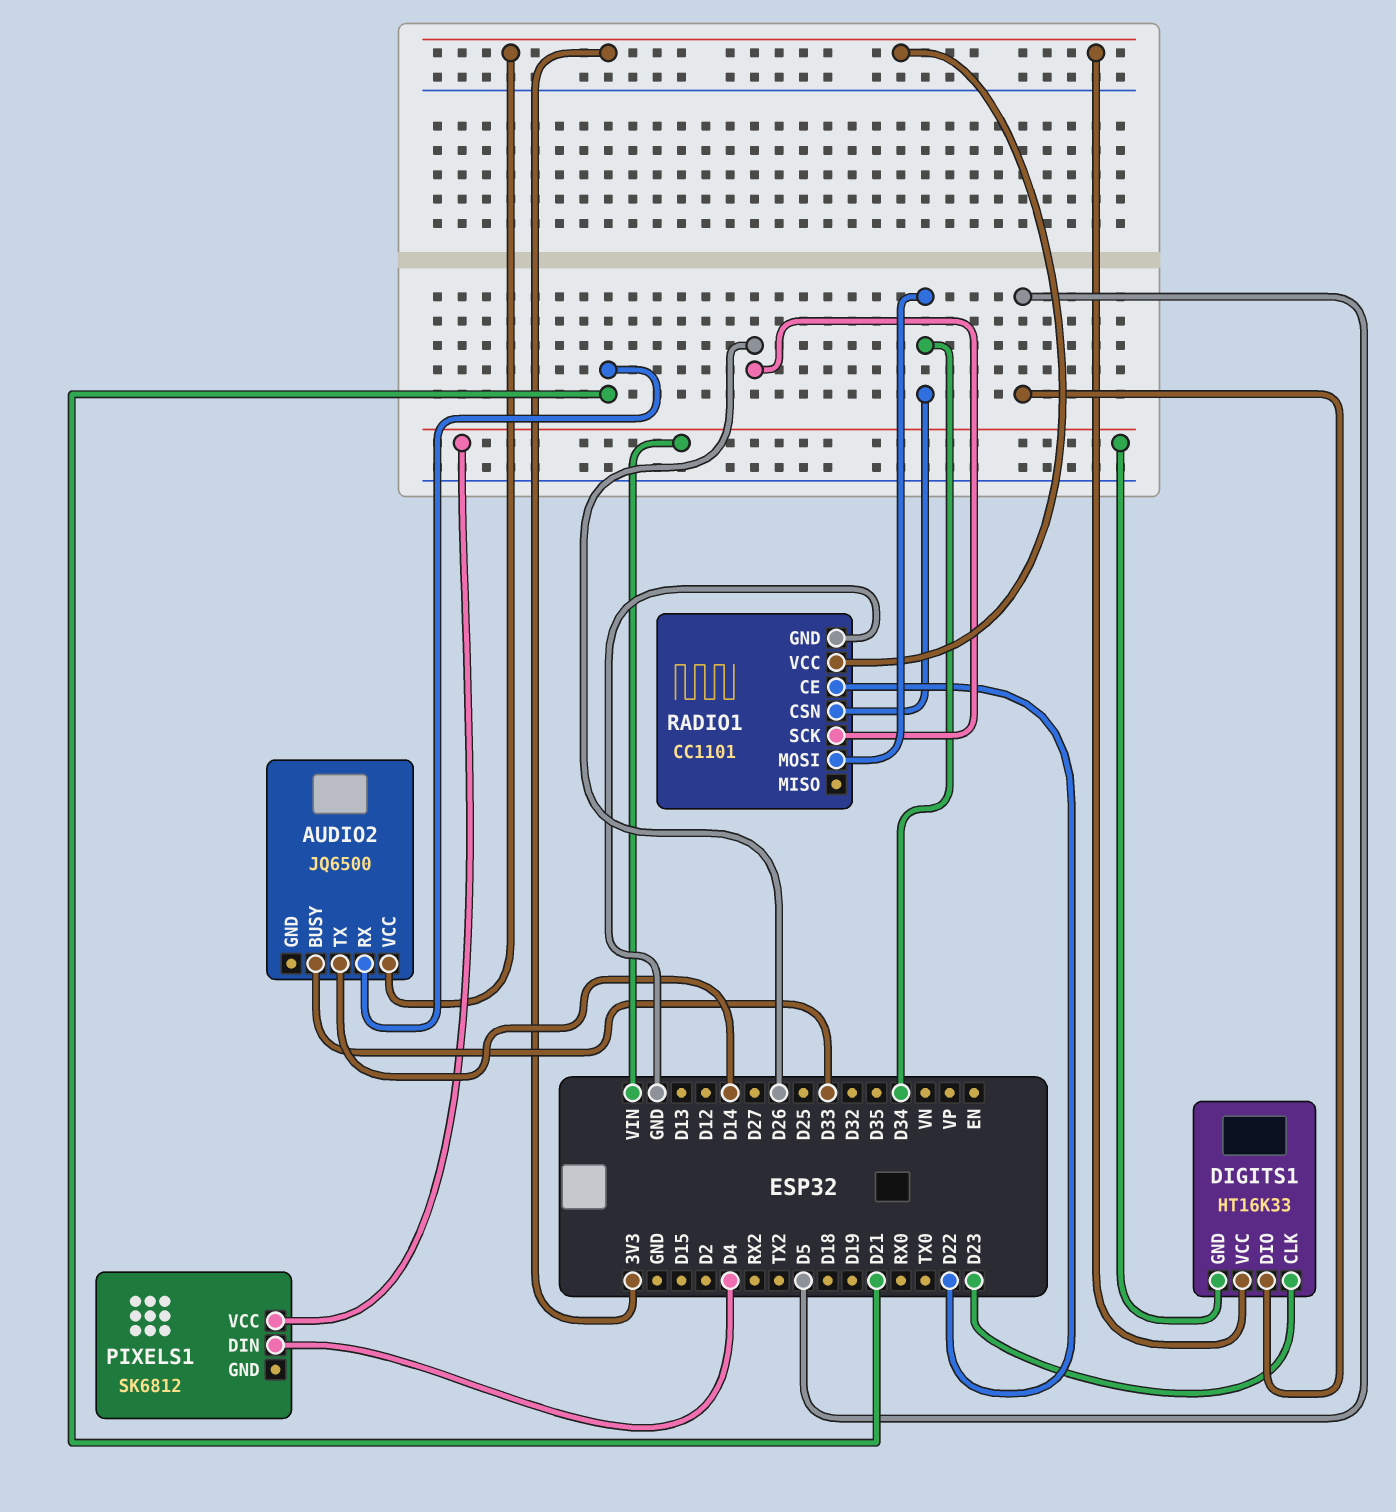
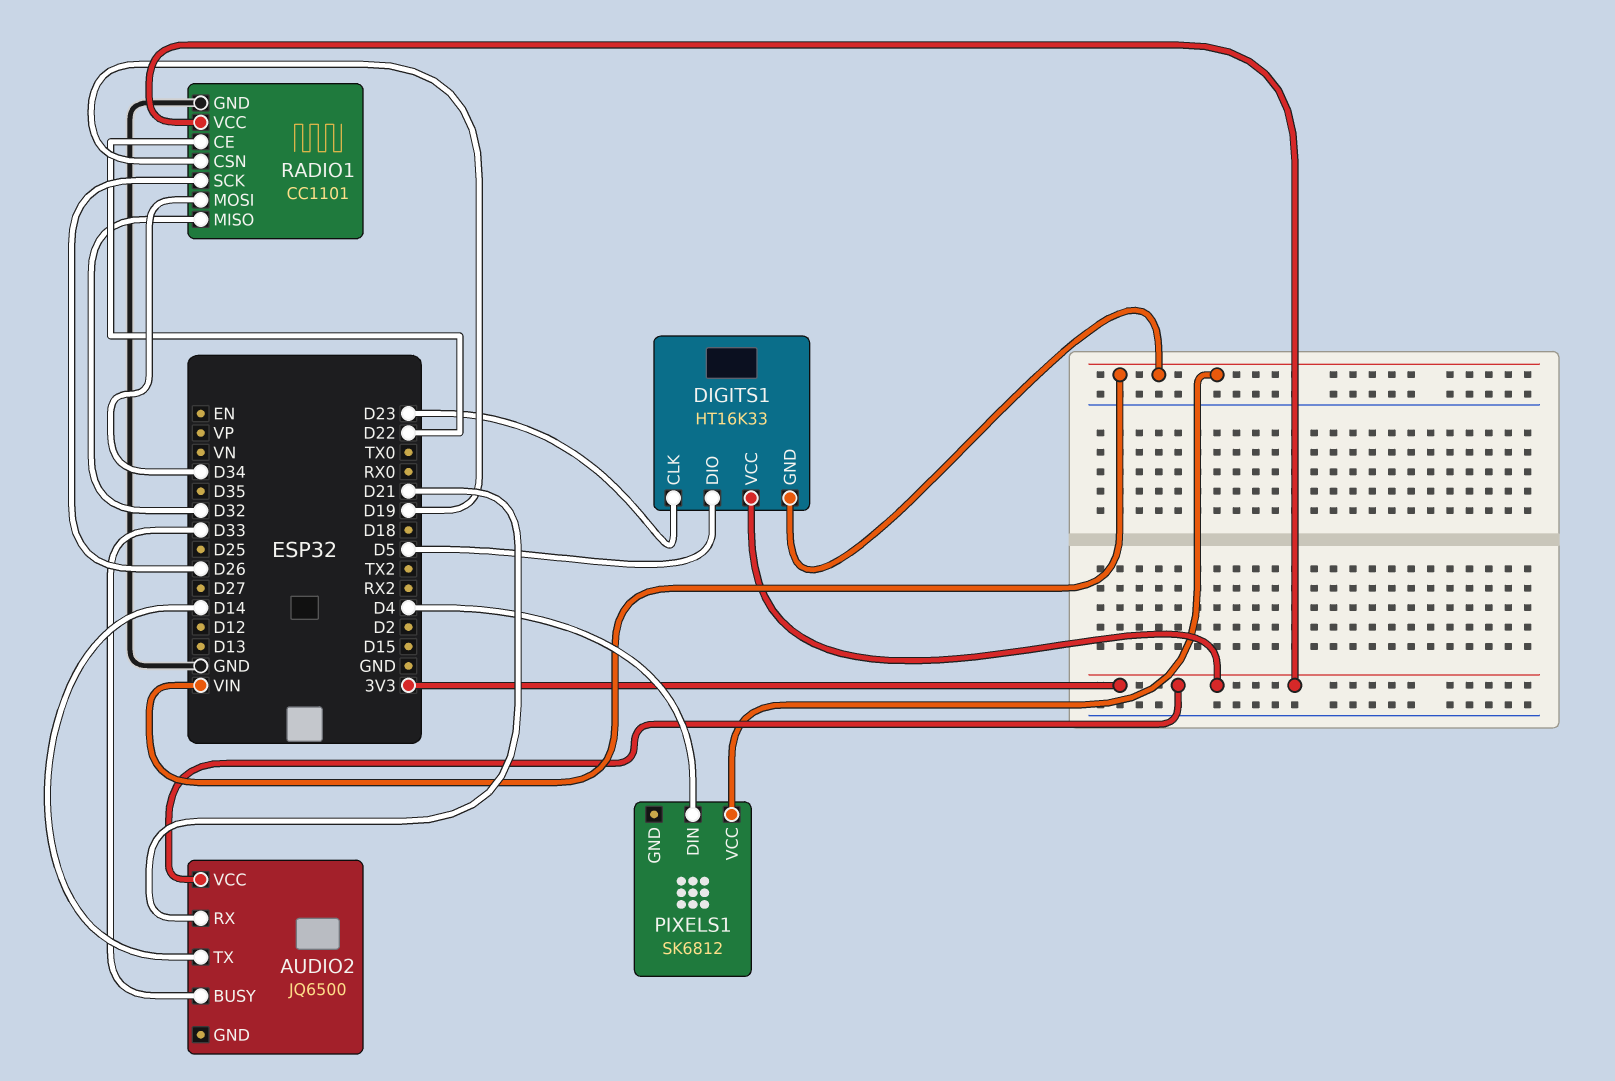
RADIO1 pin CSN: D34 -> D19
RADIO1 pin MISO: none -> D32

